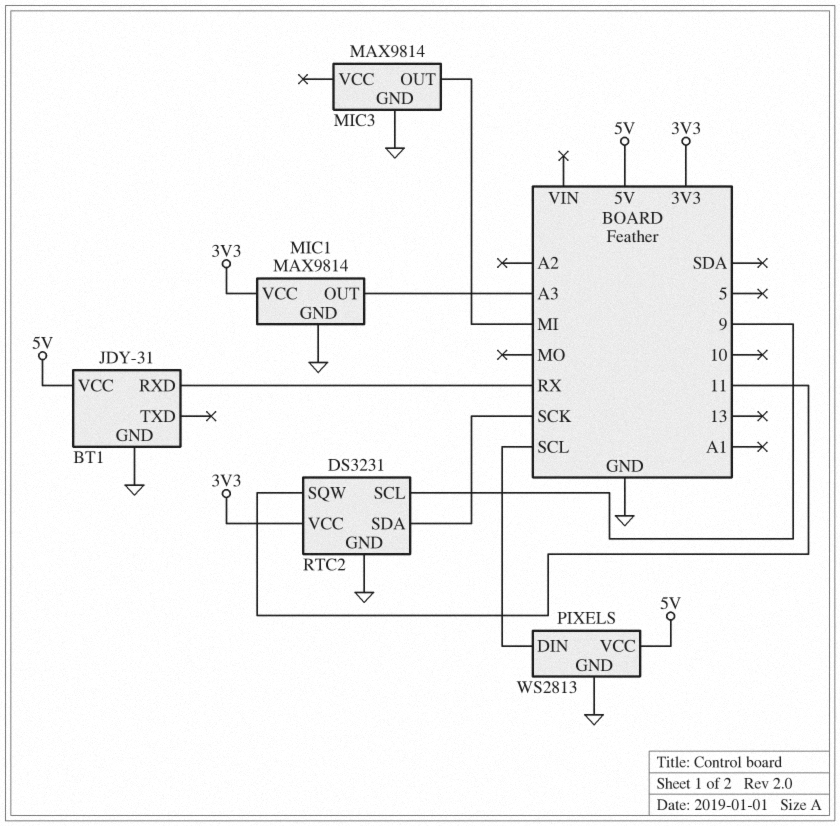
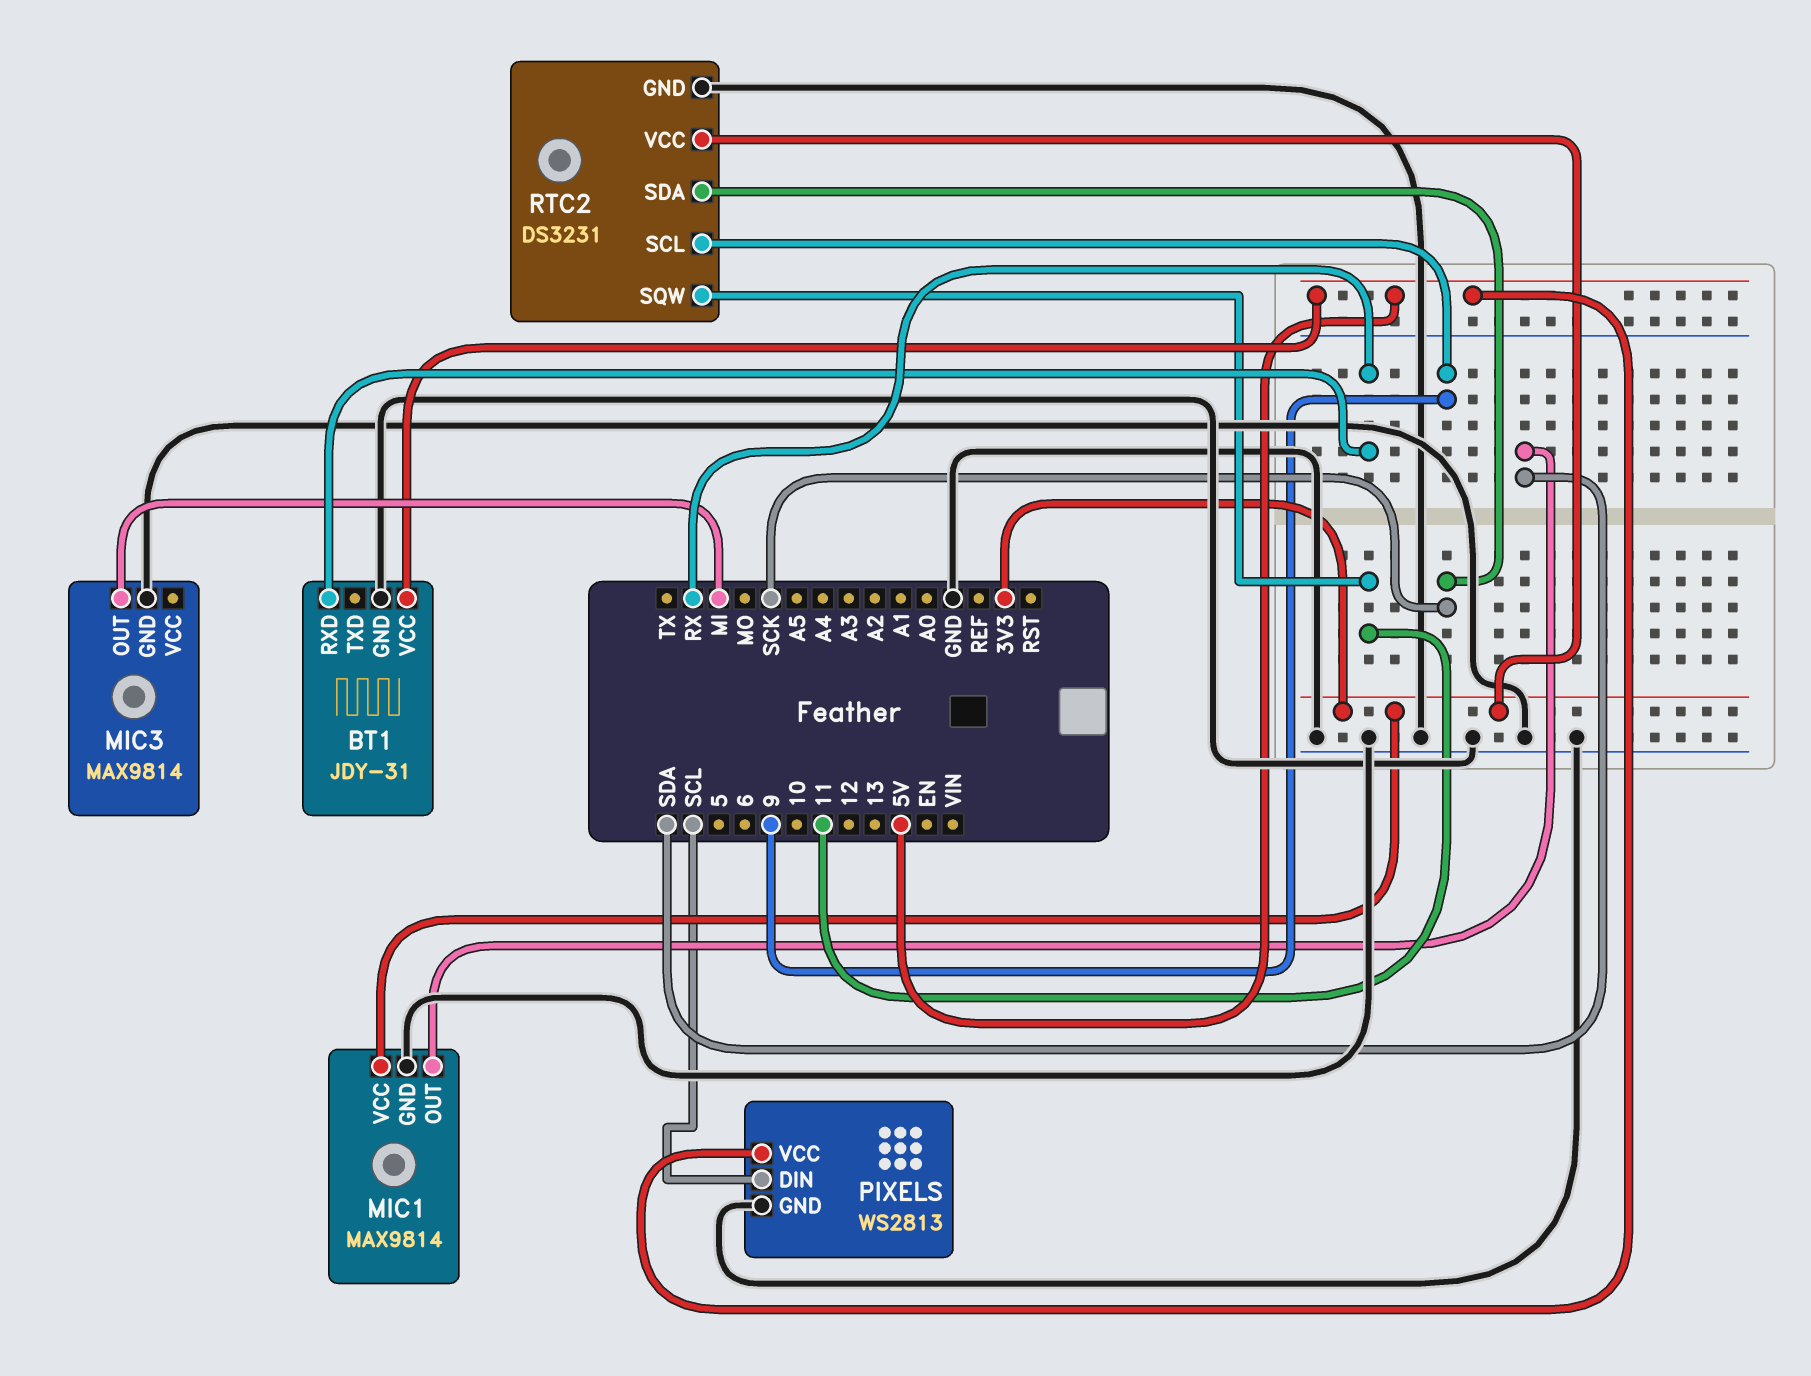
MIC1 pin OUT: A3 -> SDA

